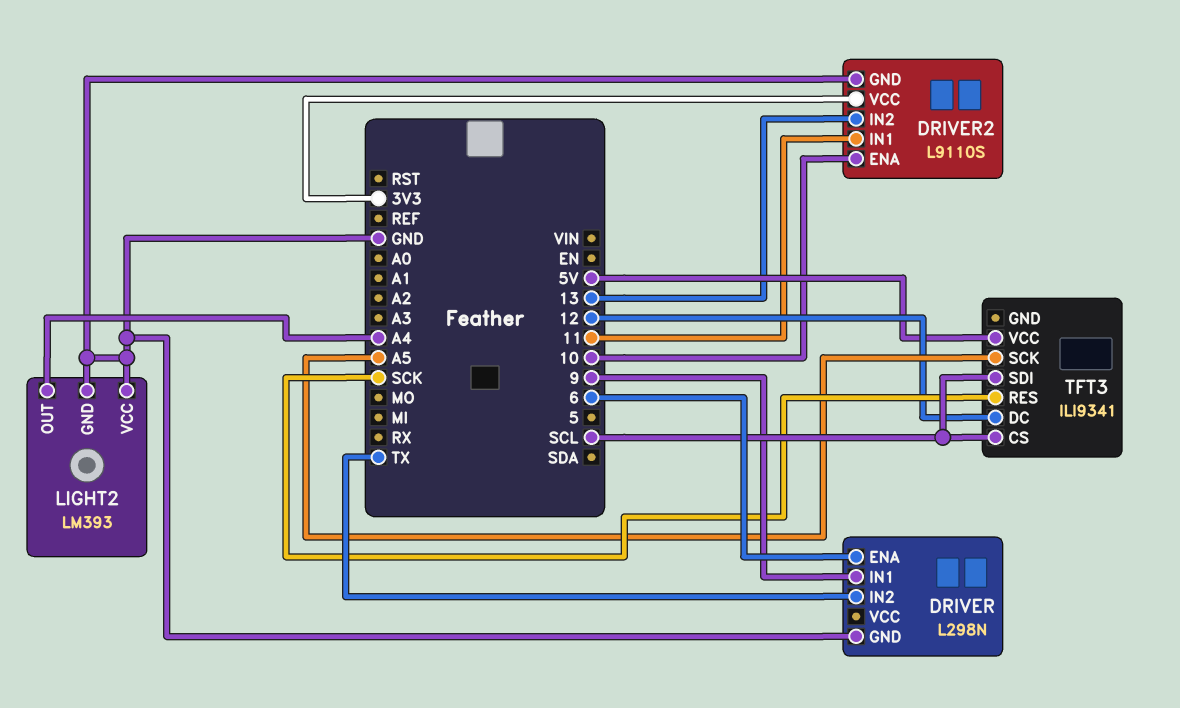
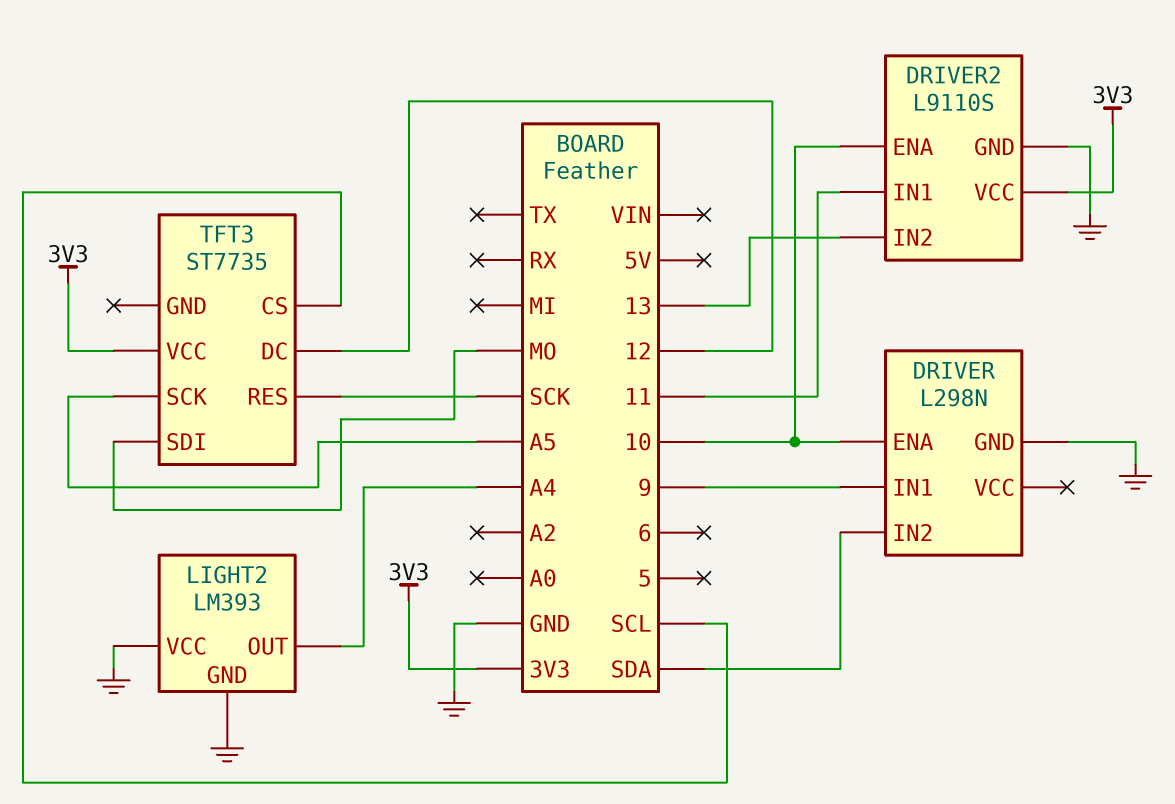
DRIVER pin ENA: 6 -> 10
DRIVER pin IN2: TX -> SDA
TFT3: ILI9341 -> ST7735
TFT3 pin SDI: SCL -> MO
TFT3 pin VCC: 5V -> 3V3

